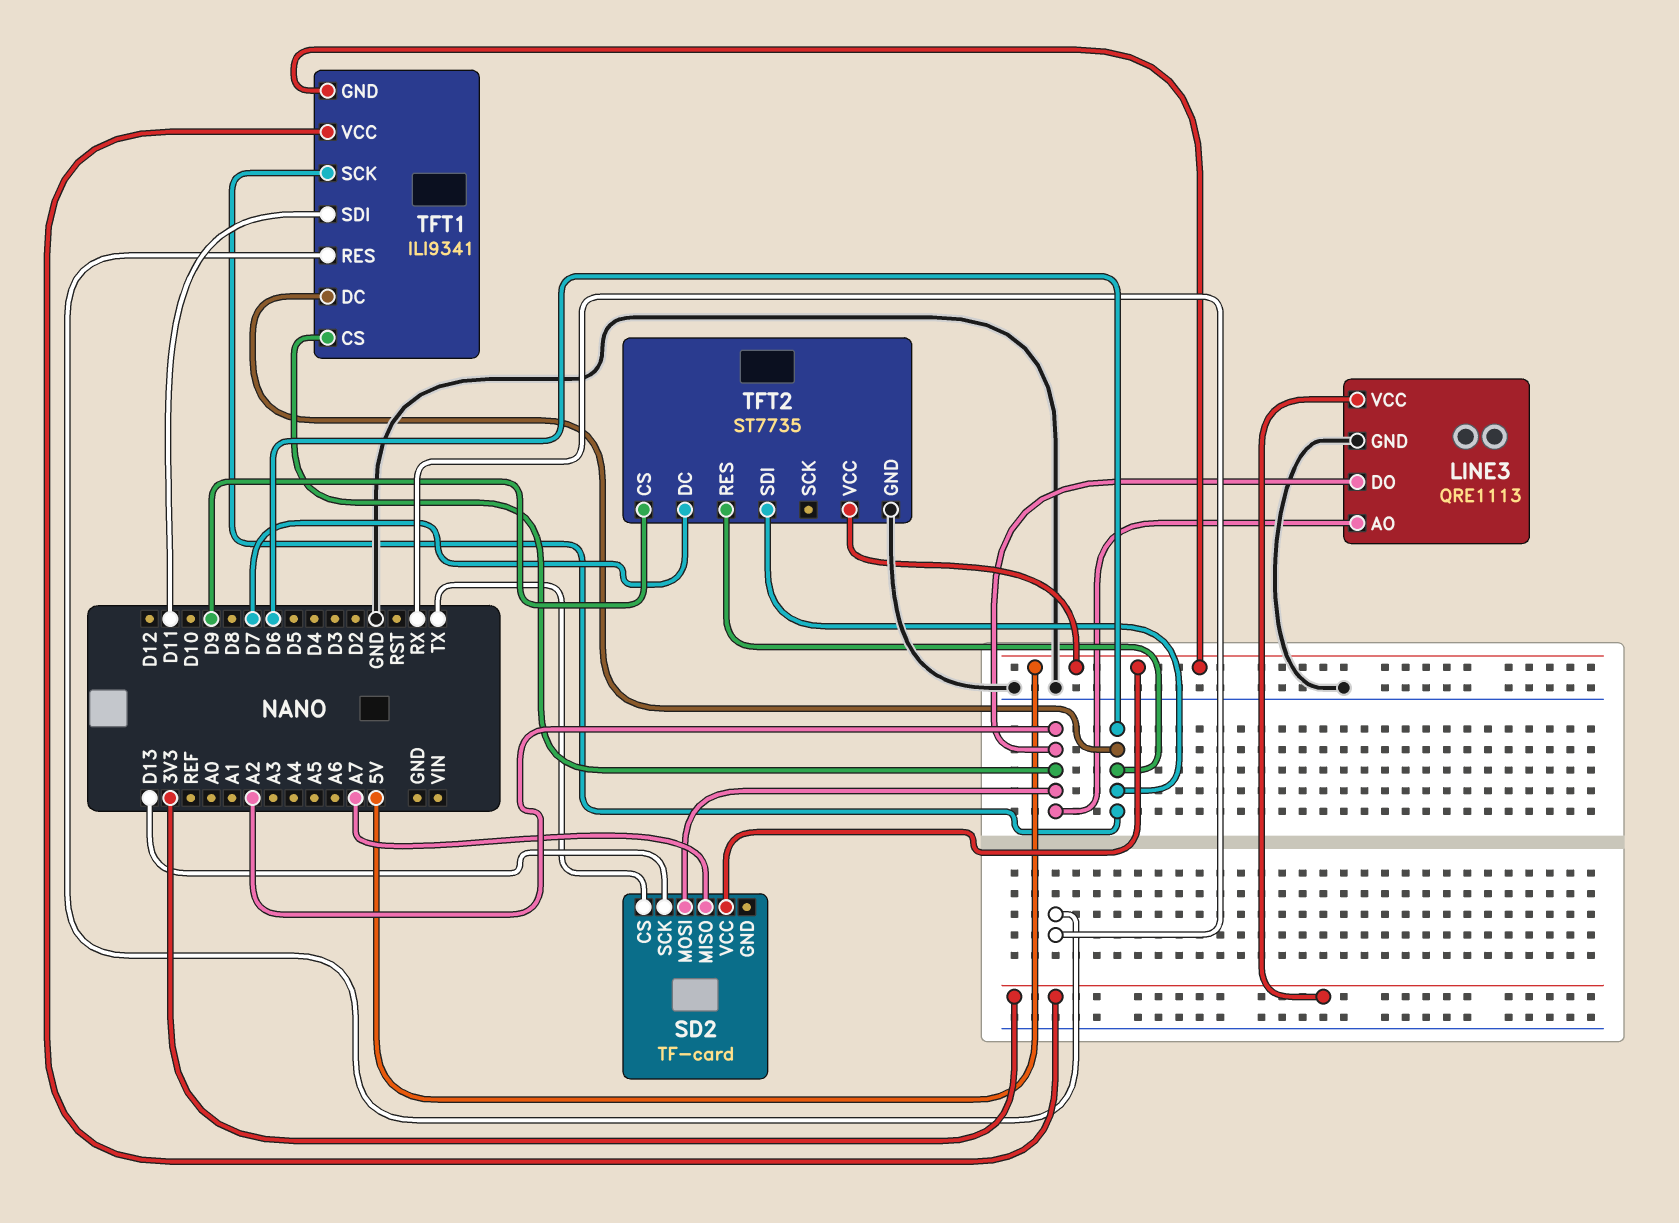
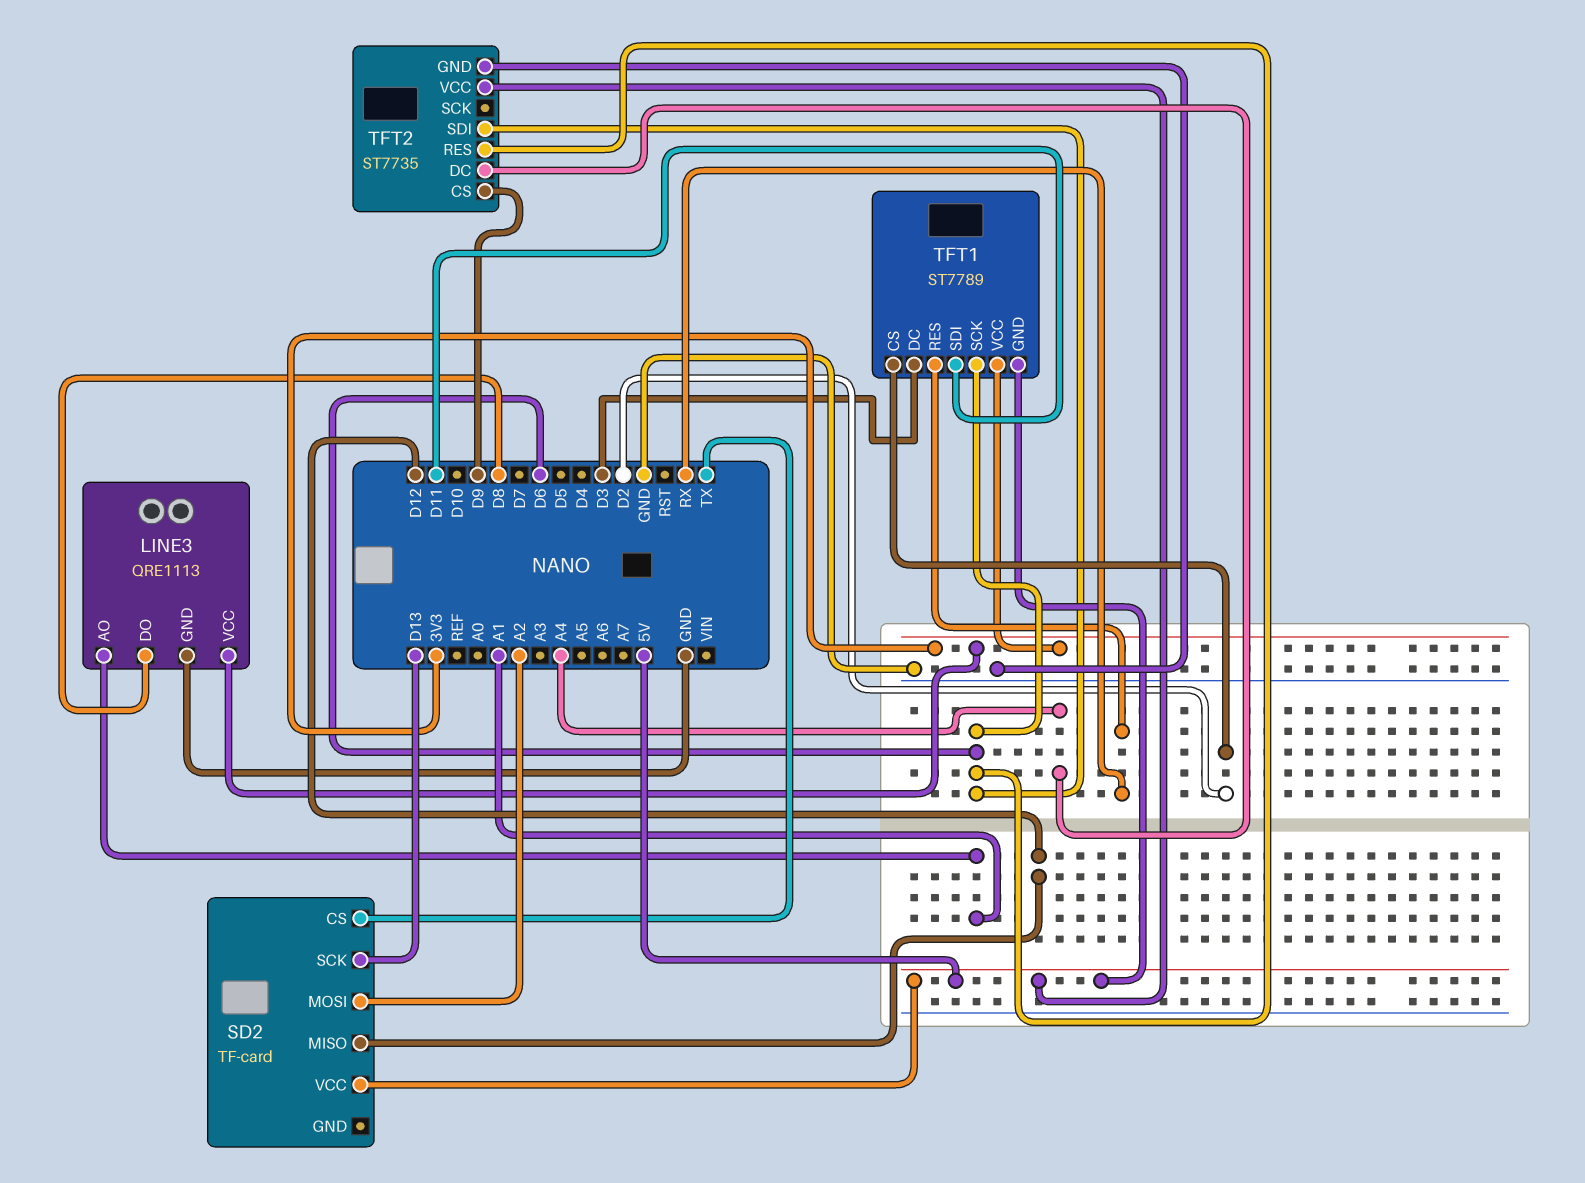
LINE3 pin AO: A2 -> A1
LINE3 pin DO: A2 -> D8
SD2 pin MISO: A7 -> D12
TFT1: ILI9341 -> ST7789
TFT1 pin CS: A2 -> D2
TFT1 pin DC: D6 -> D3
TFT2 pin DC: D7 -> A4

